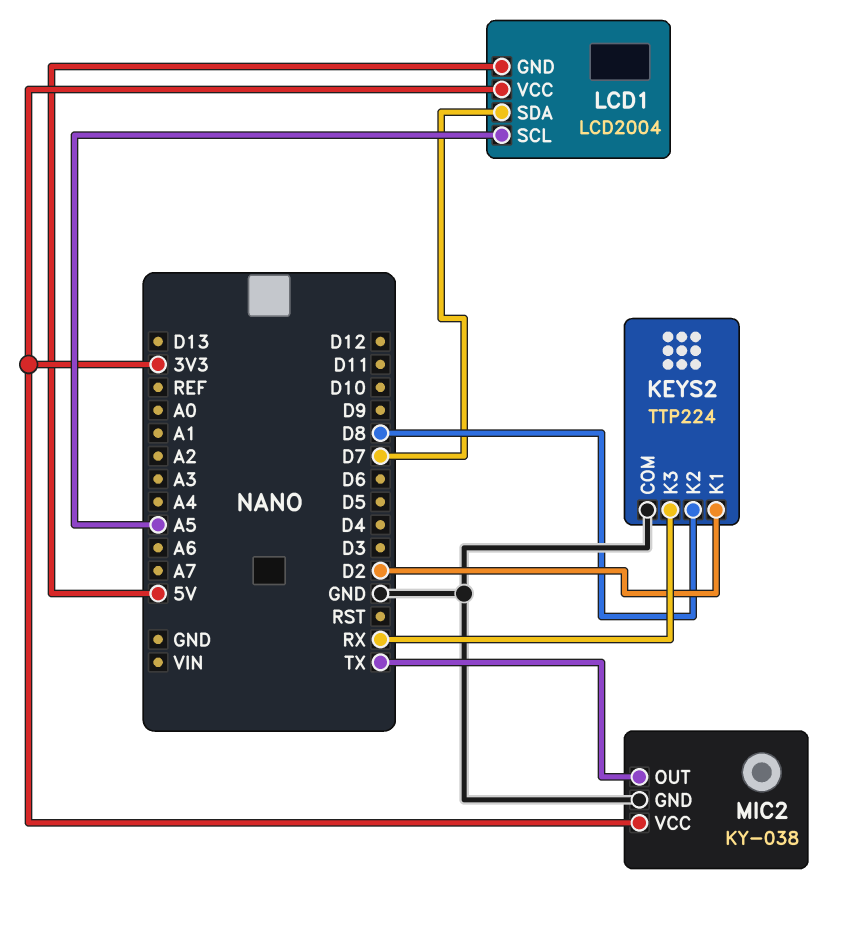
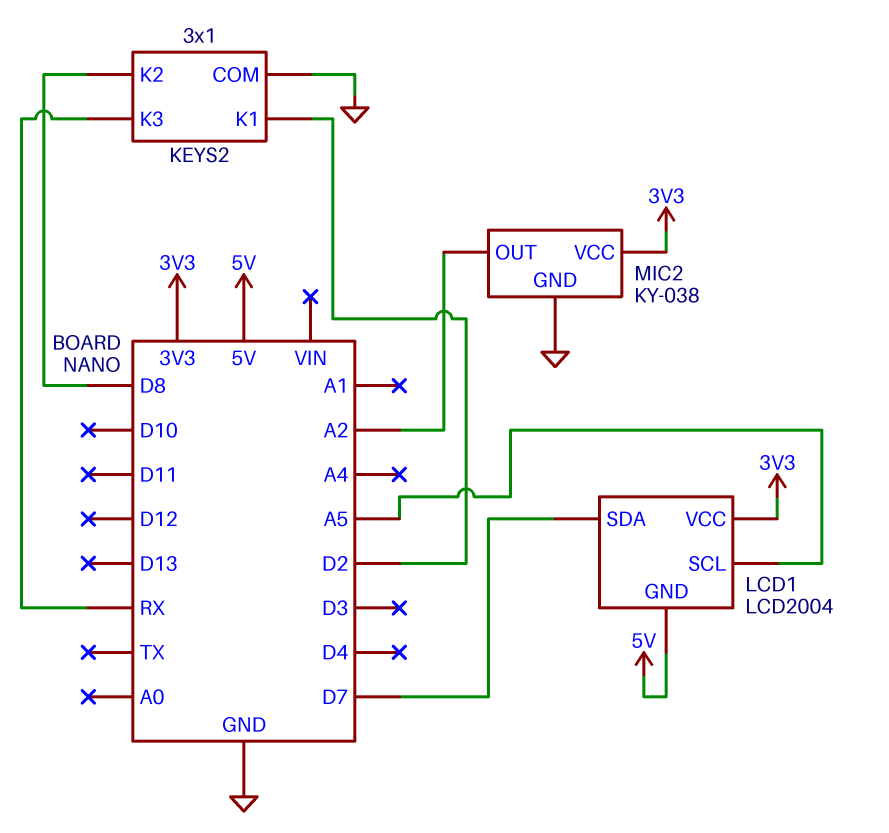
KEYS2: TTP224 -> 3x1
MIC2 pin OUT: TX -> A2

